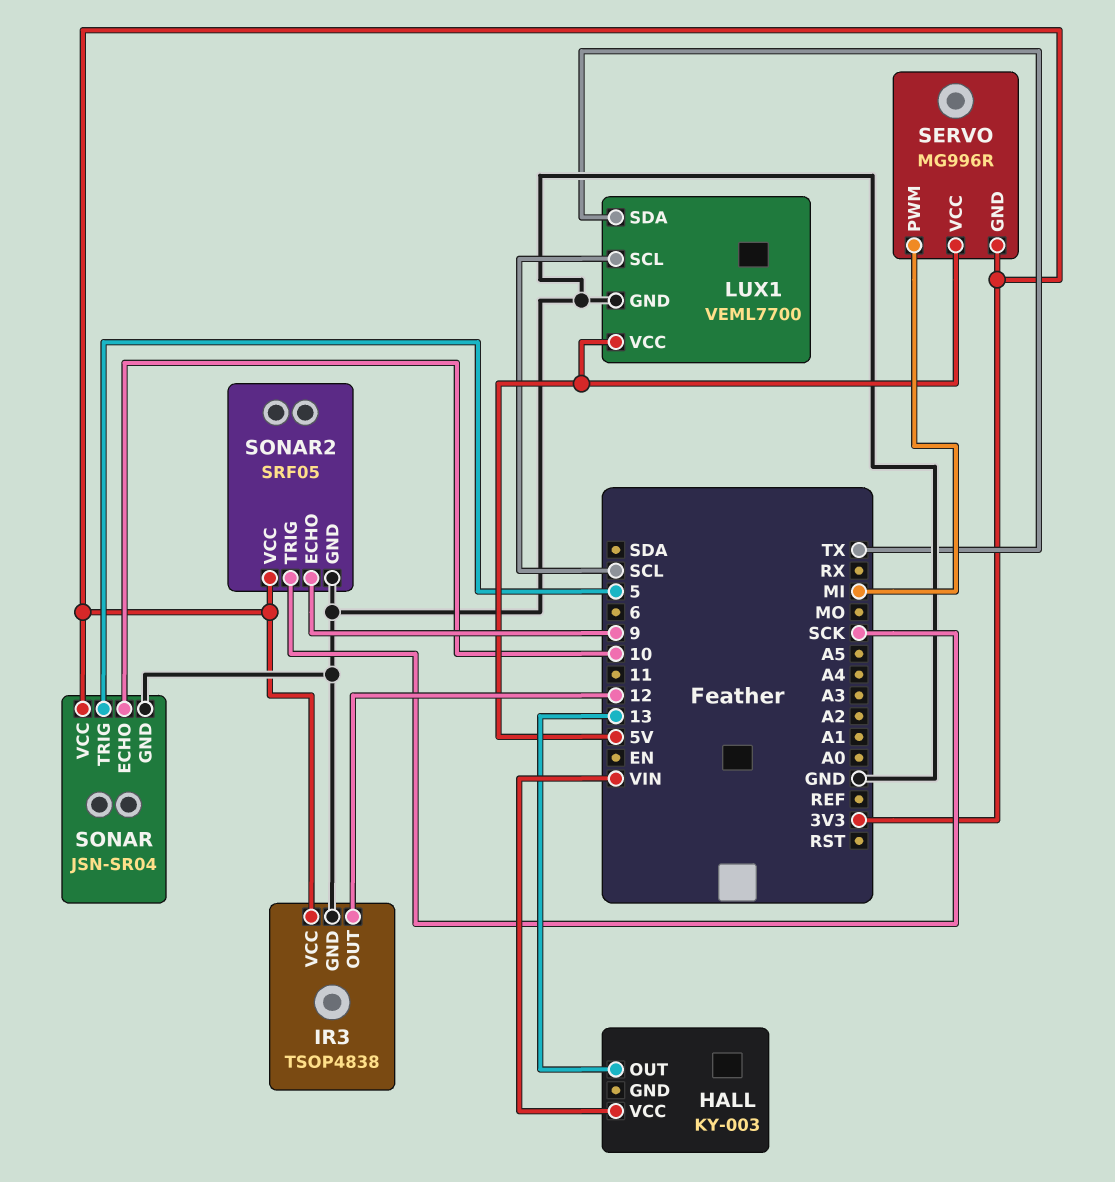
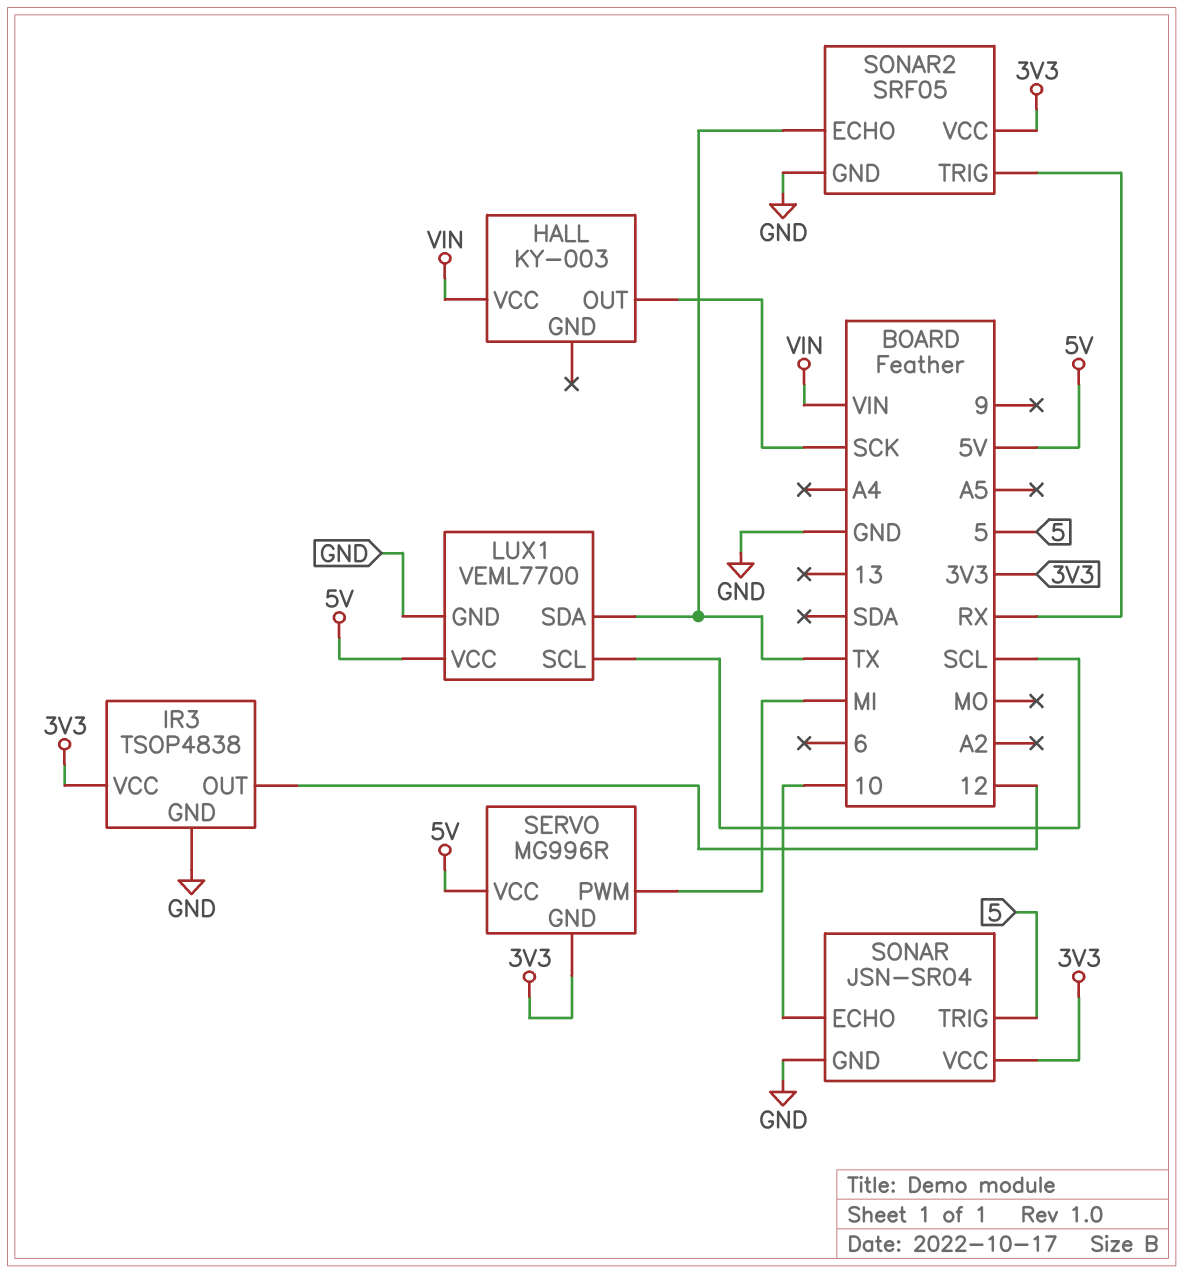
HALL pin OUT: 13 -> SCK
SONAR2 pin ECHO: 9 -> TX
SONAR2 pin TRIG: SCK -> RX

